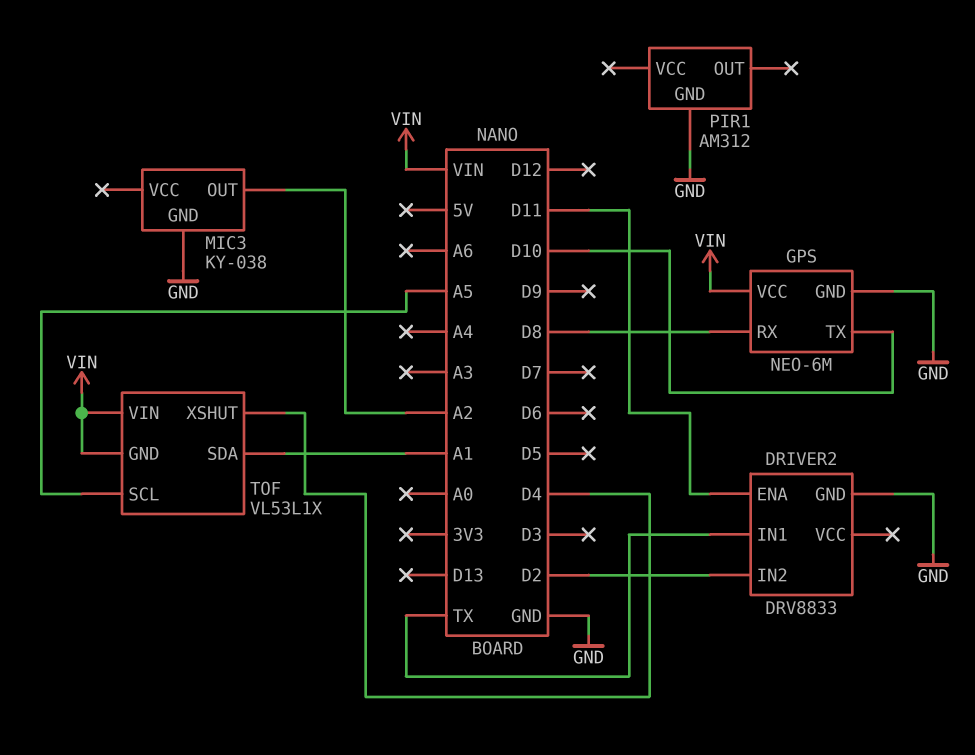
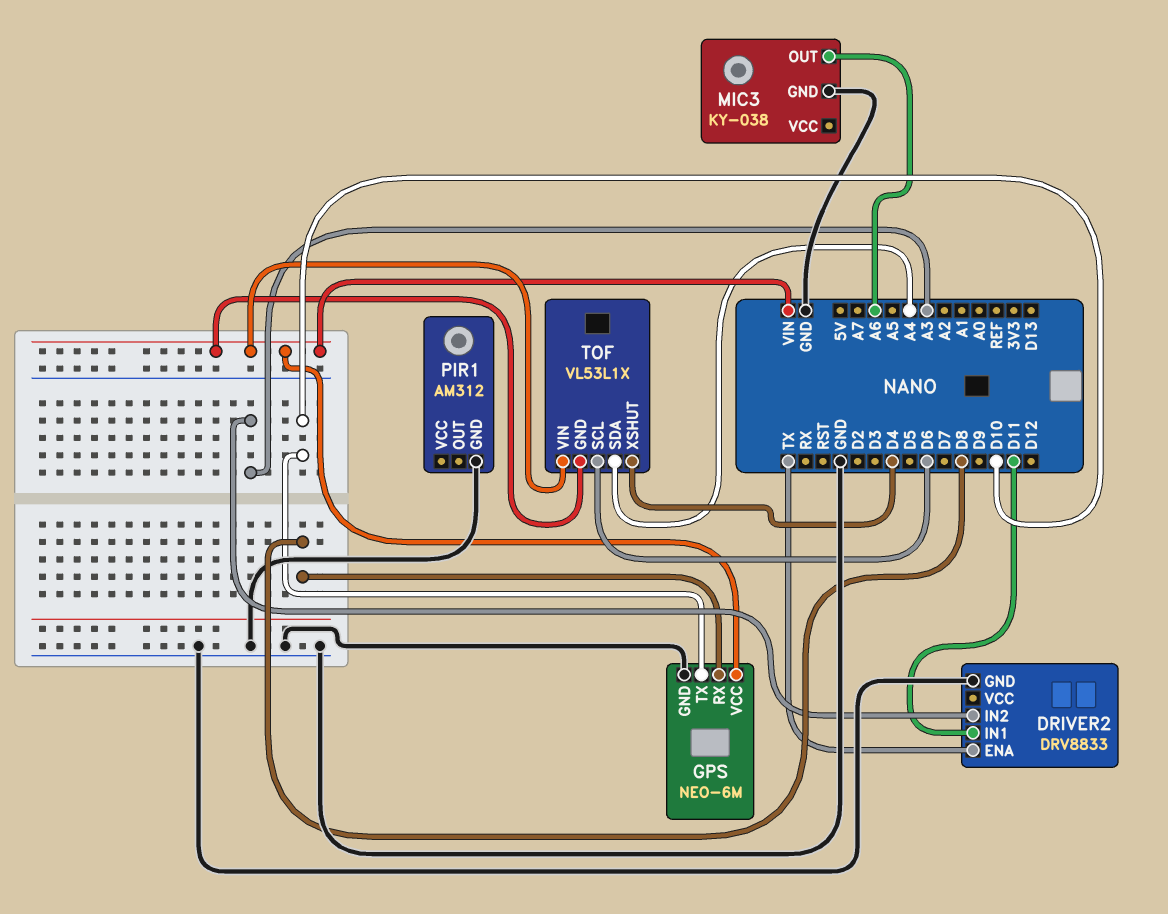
DRIVER2 pin ENA: D11 -> TX
DRIVER2 pin IN1: TX -> D11
DRIVER2 pin IN2: D2 -> A3
MIC3 pin OUT: A2 -> A6
TOF pin SCL: A5 -> D6
TOF pin SDA: A1 -> A4

